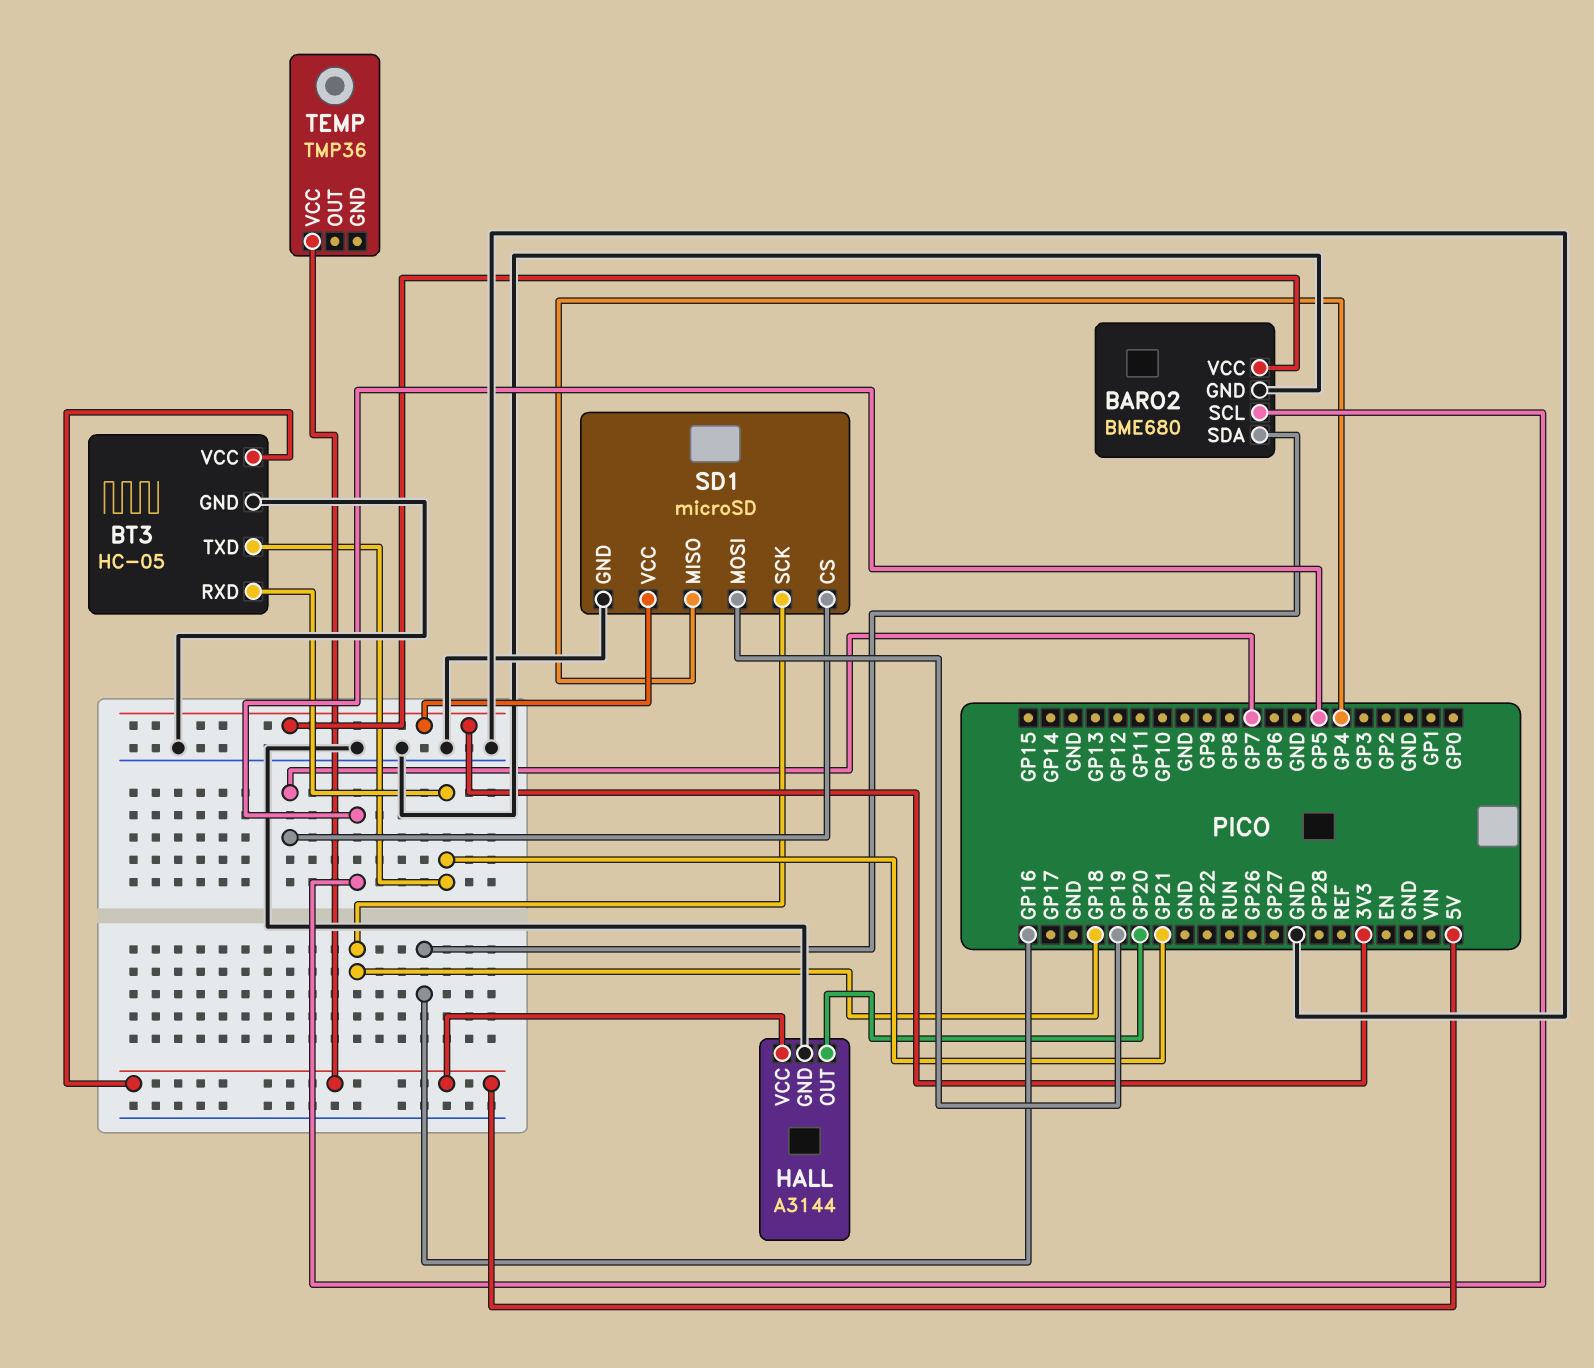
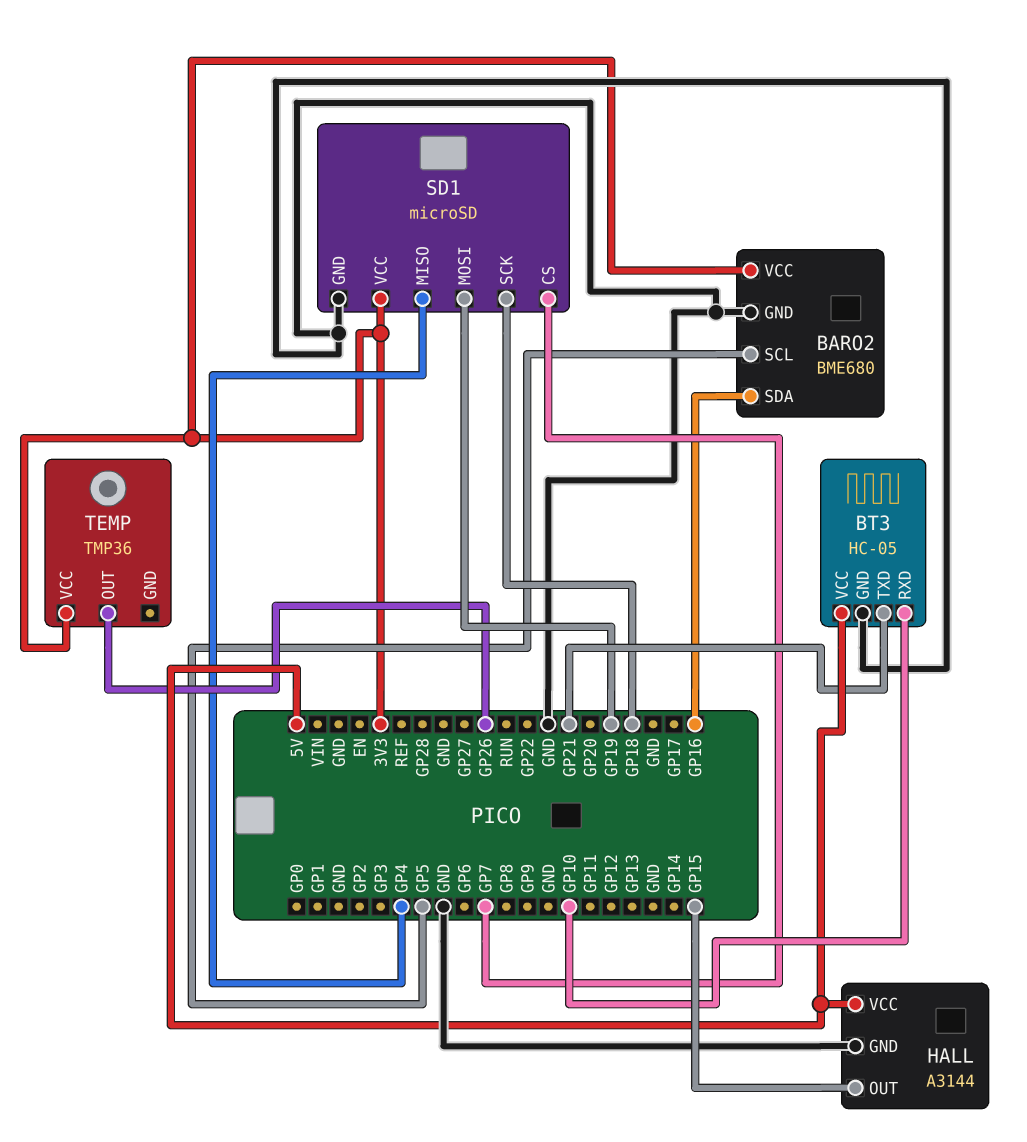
BT3 pin RXD: GP21 -> GP10
HALL pin OUT: GP20 -> GP15
TEMP pin OUT: none -> GP26
TEMP pin VCC: 5V -> 3V3

